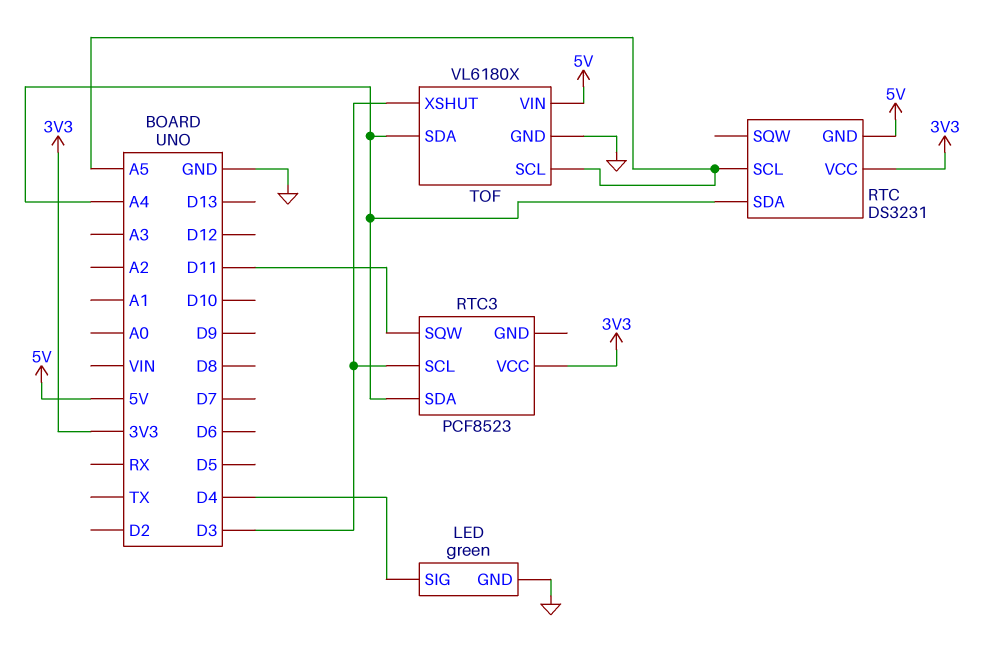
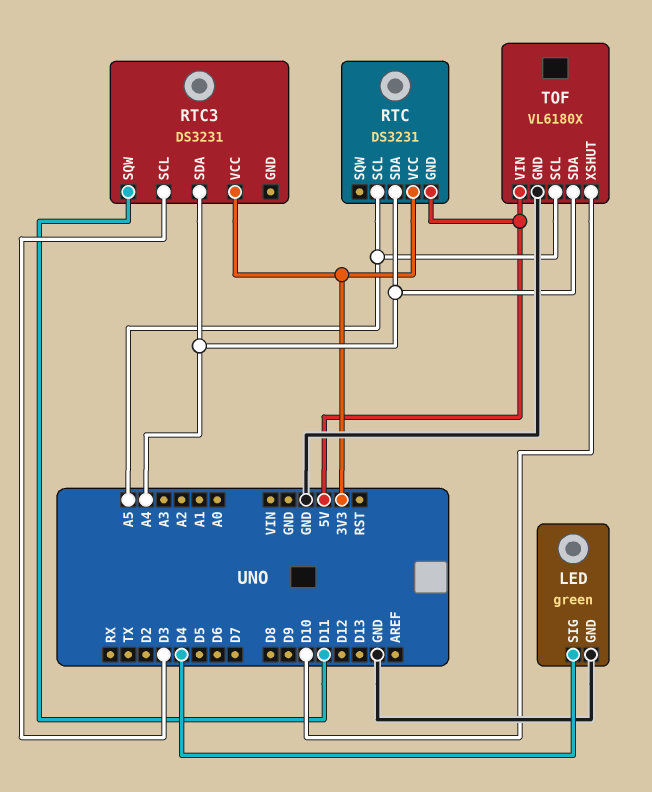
RTC3: PCF8523 -> DS3231
TOF pin XSHUT: D3 -> D10

